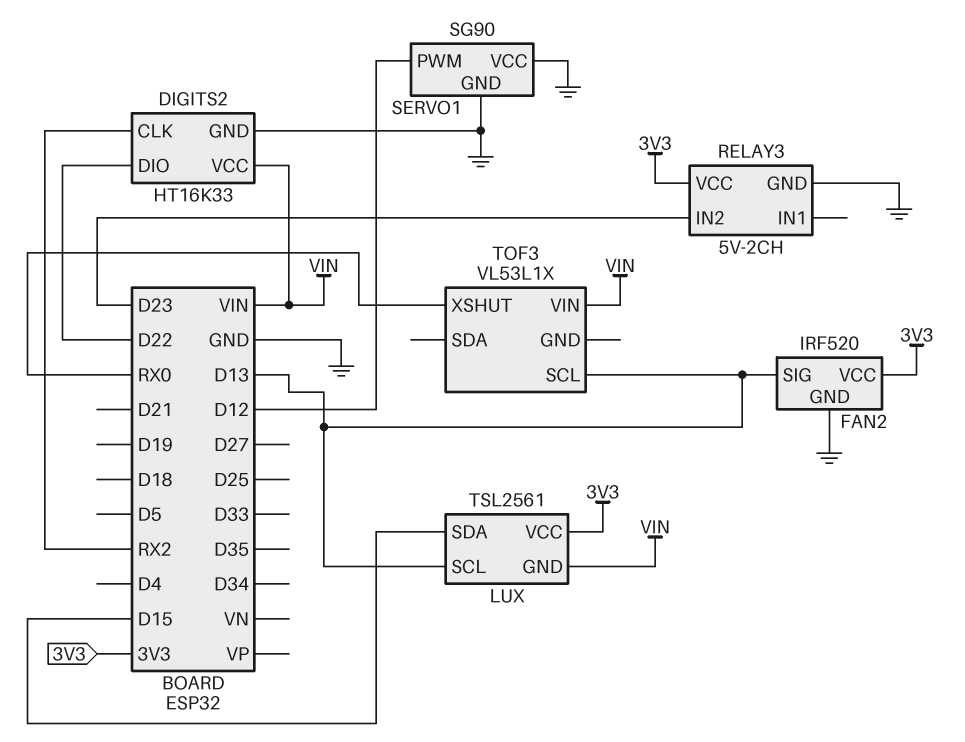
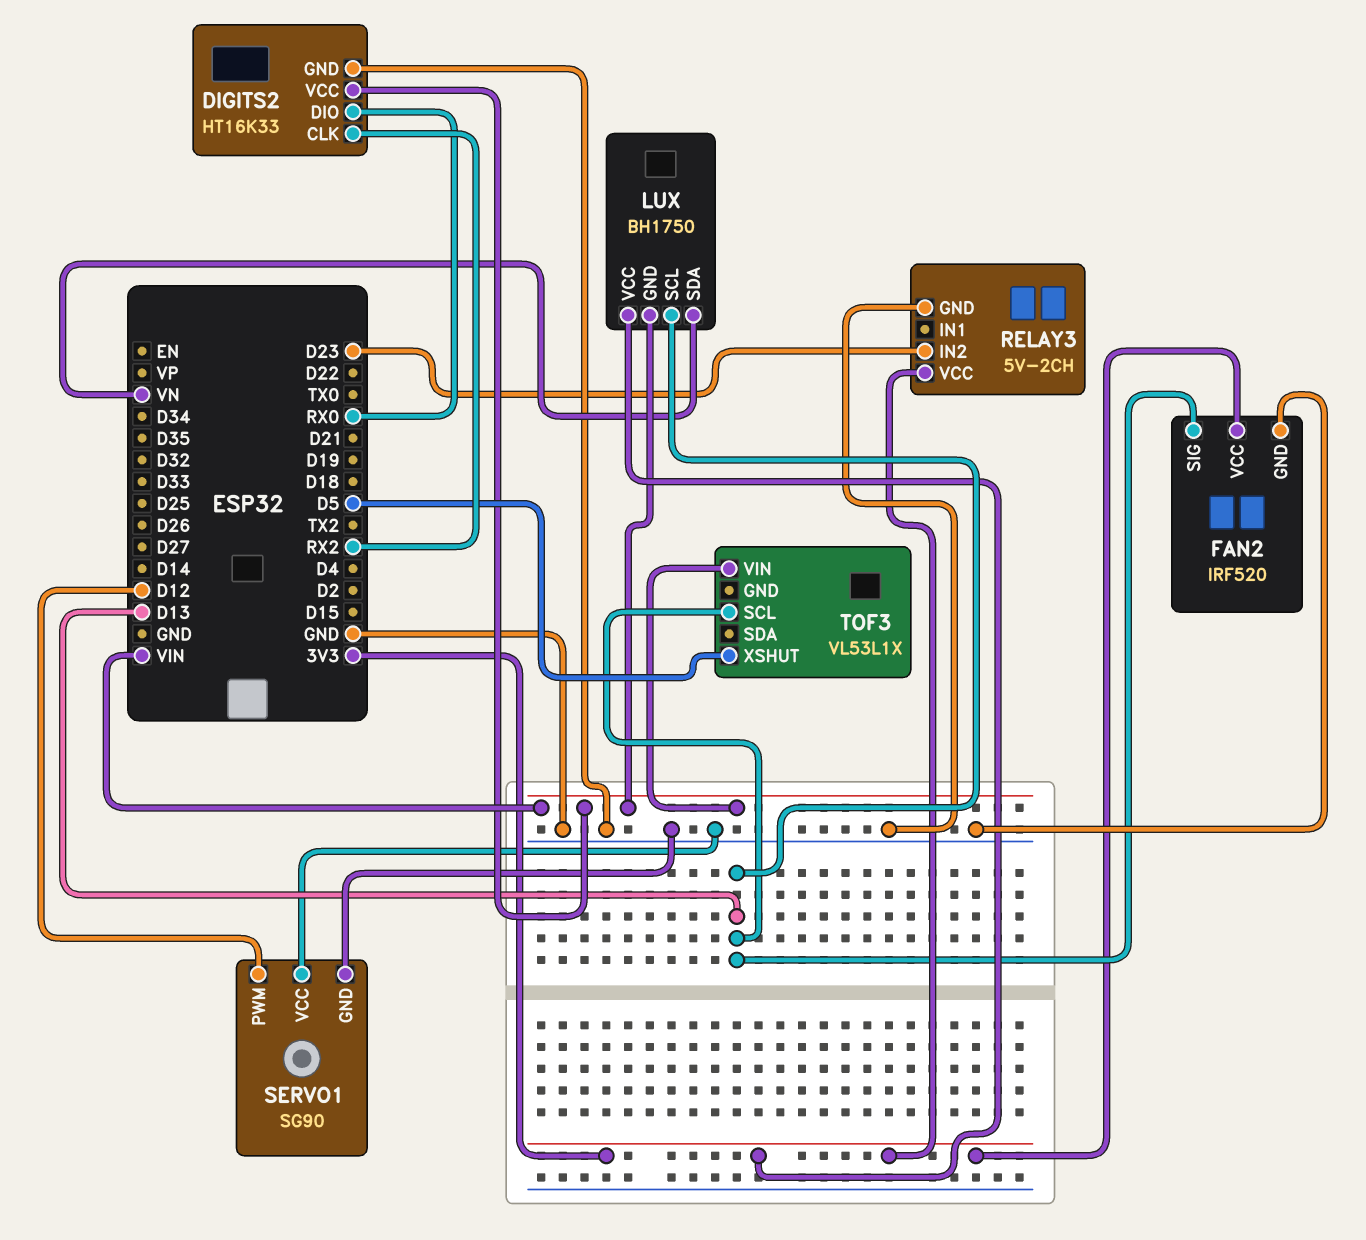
DIGITS2 pin DIO: D22 -> RX0
LUX: TSL2561 -> BH1750
LUX pin SDA: D15 -> VN
TOF3 pin XSHUT: RX0 -> D5

